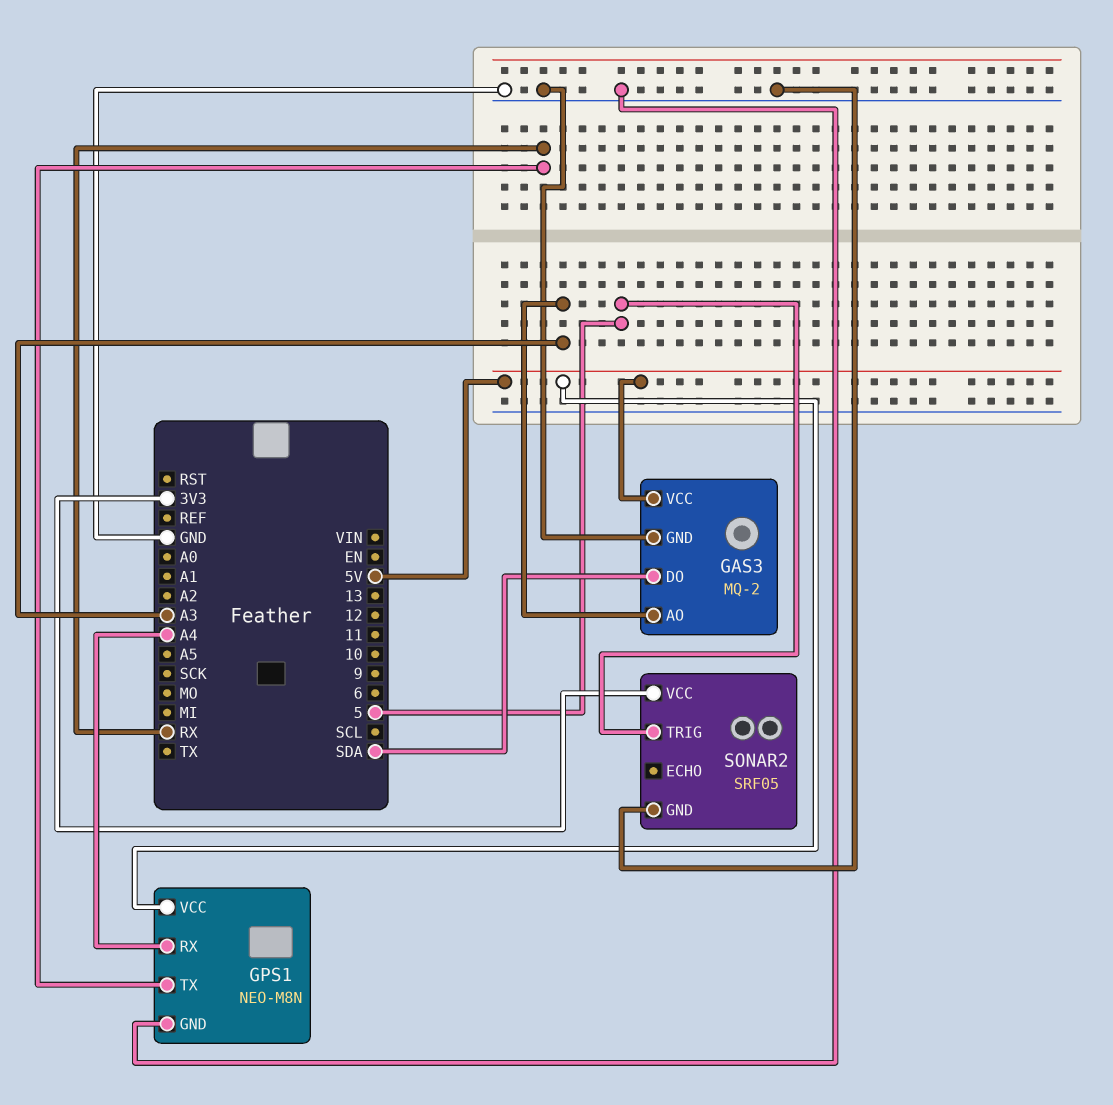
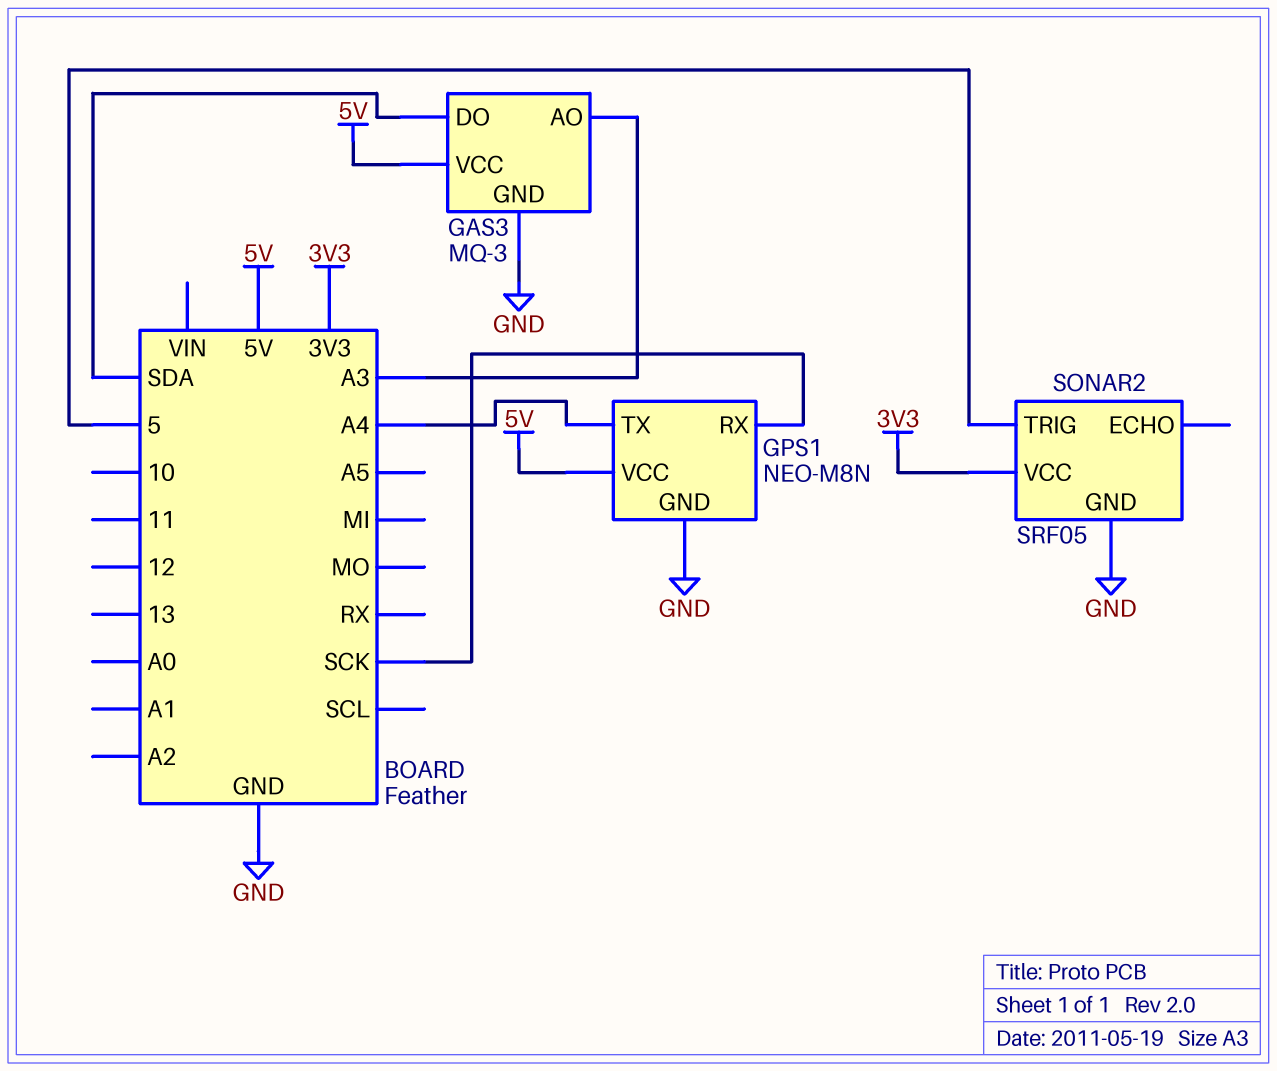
GAS3: MQ-2 -> MQ-3
GPS1 pin RX: A4 -> SCK
GPS1 pin TX: RX -> A4

